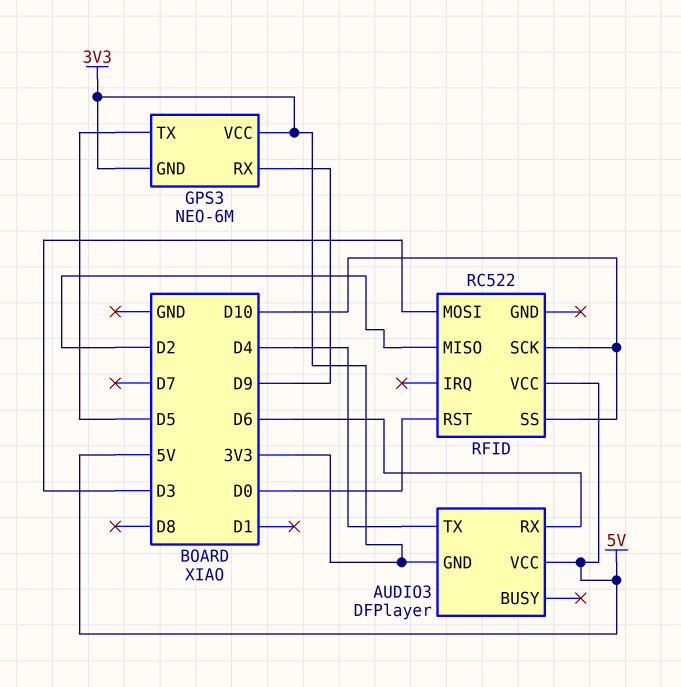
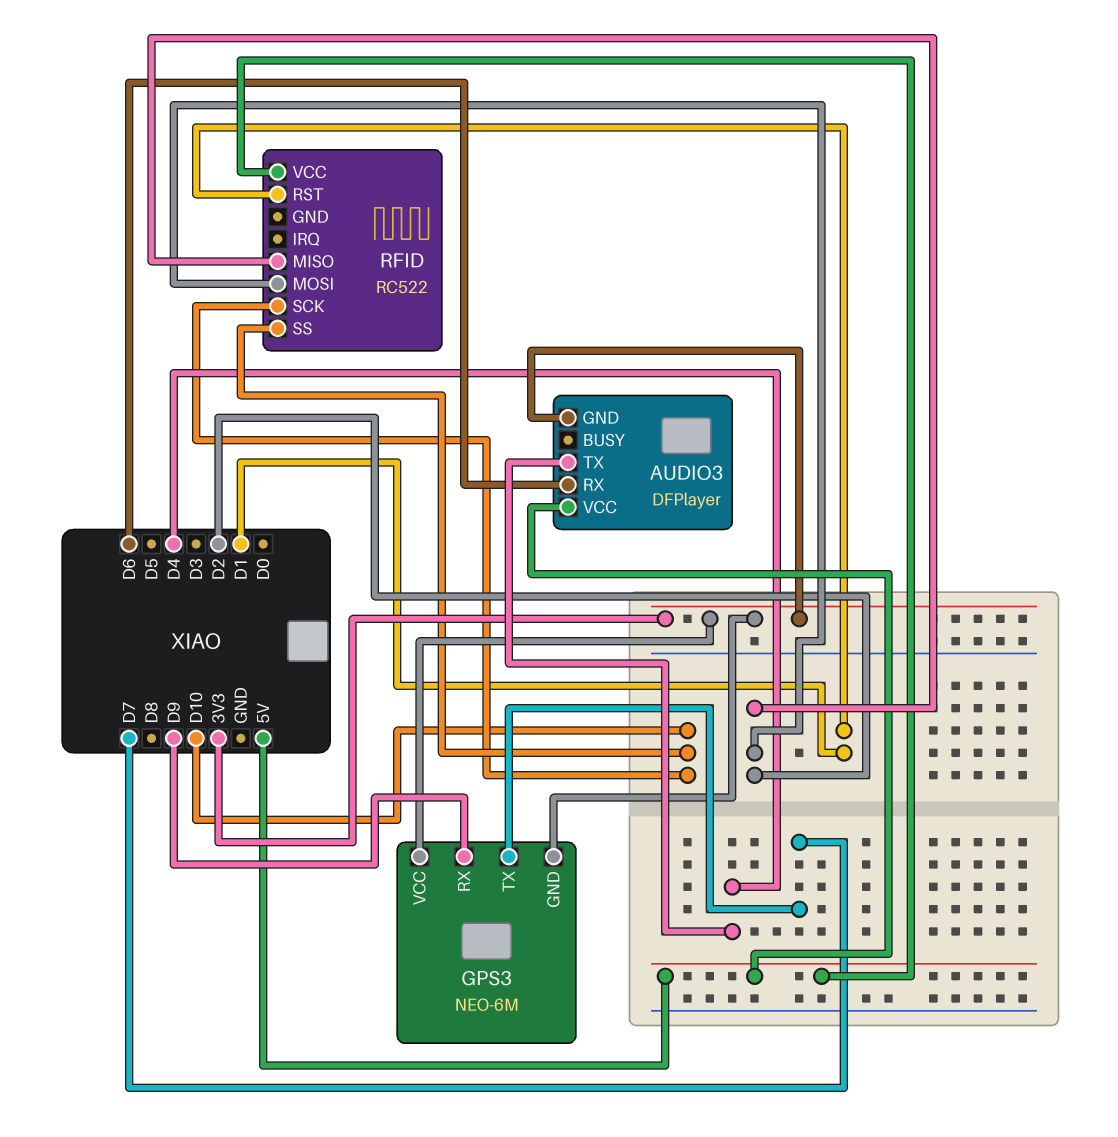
GPS3 pin TX: D5 -> D7
RFID pin MOSI: D3 -> D2
RFID pin RST: D0 -> D1

